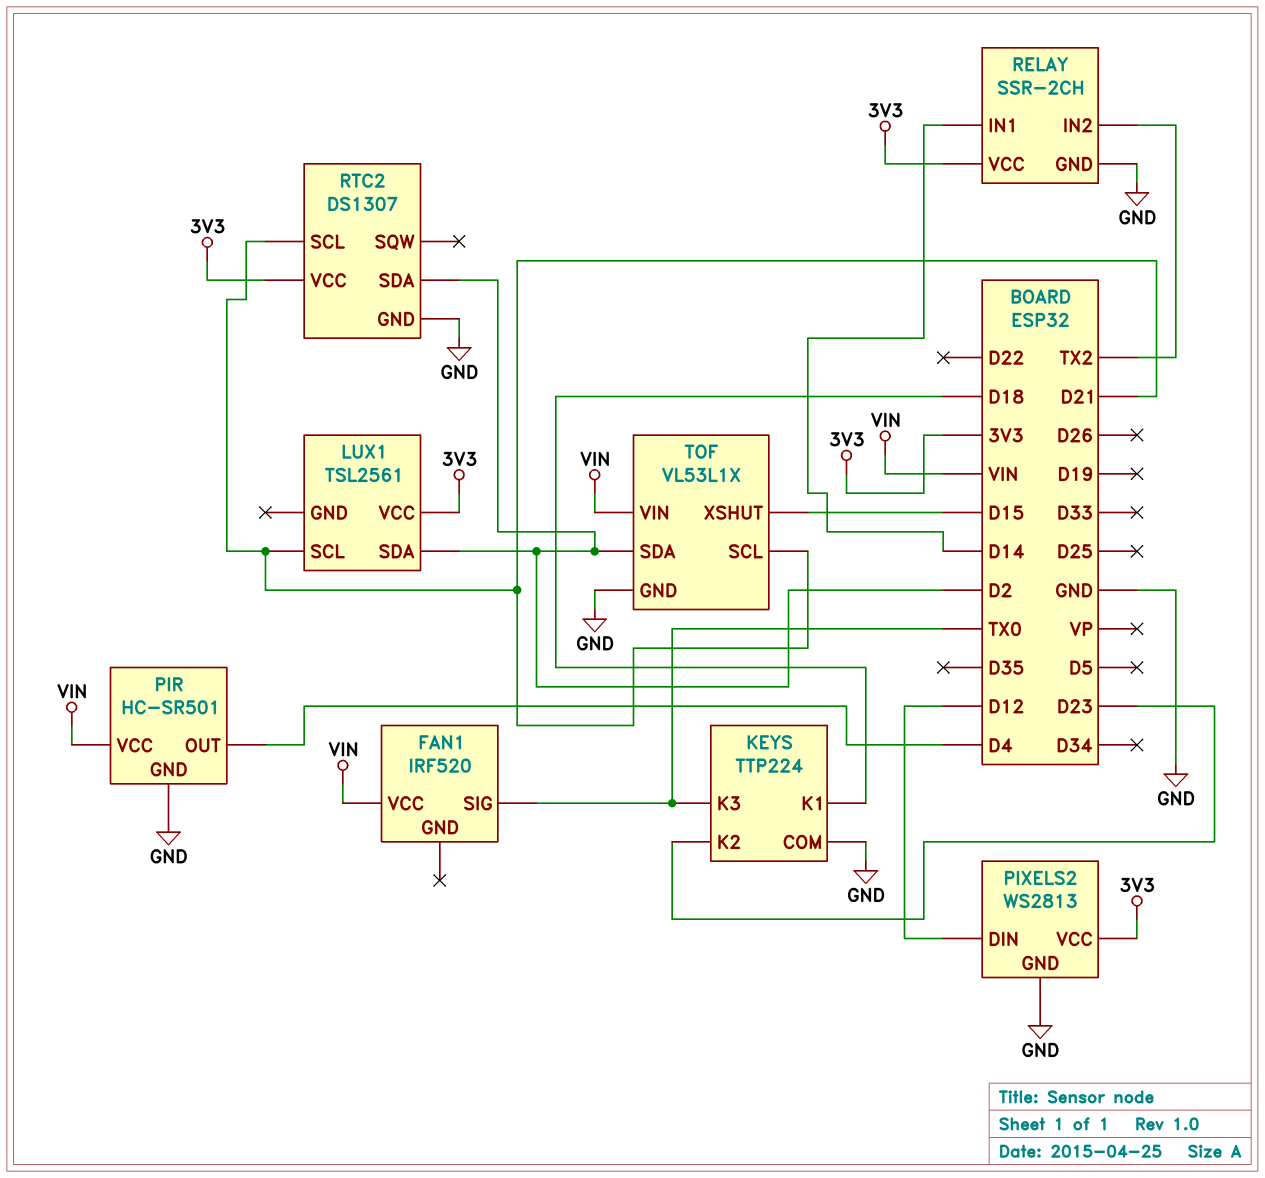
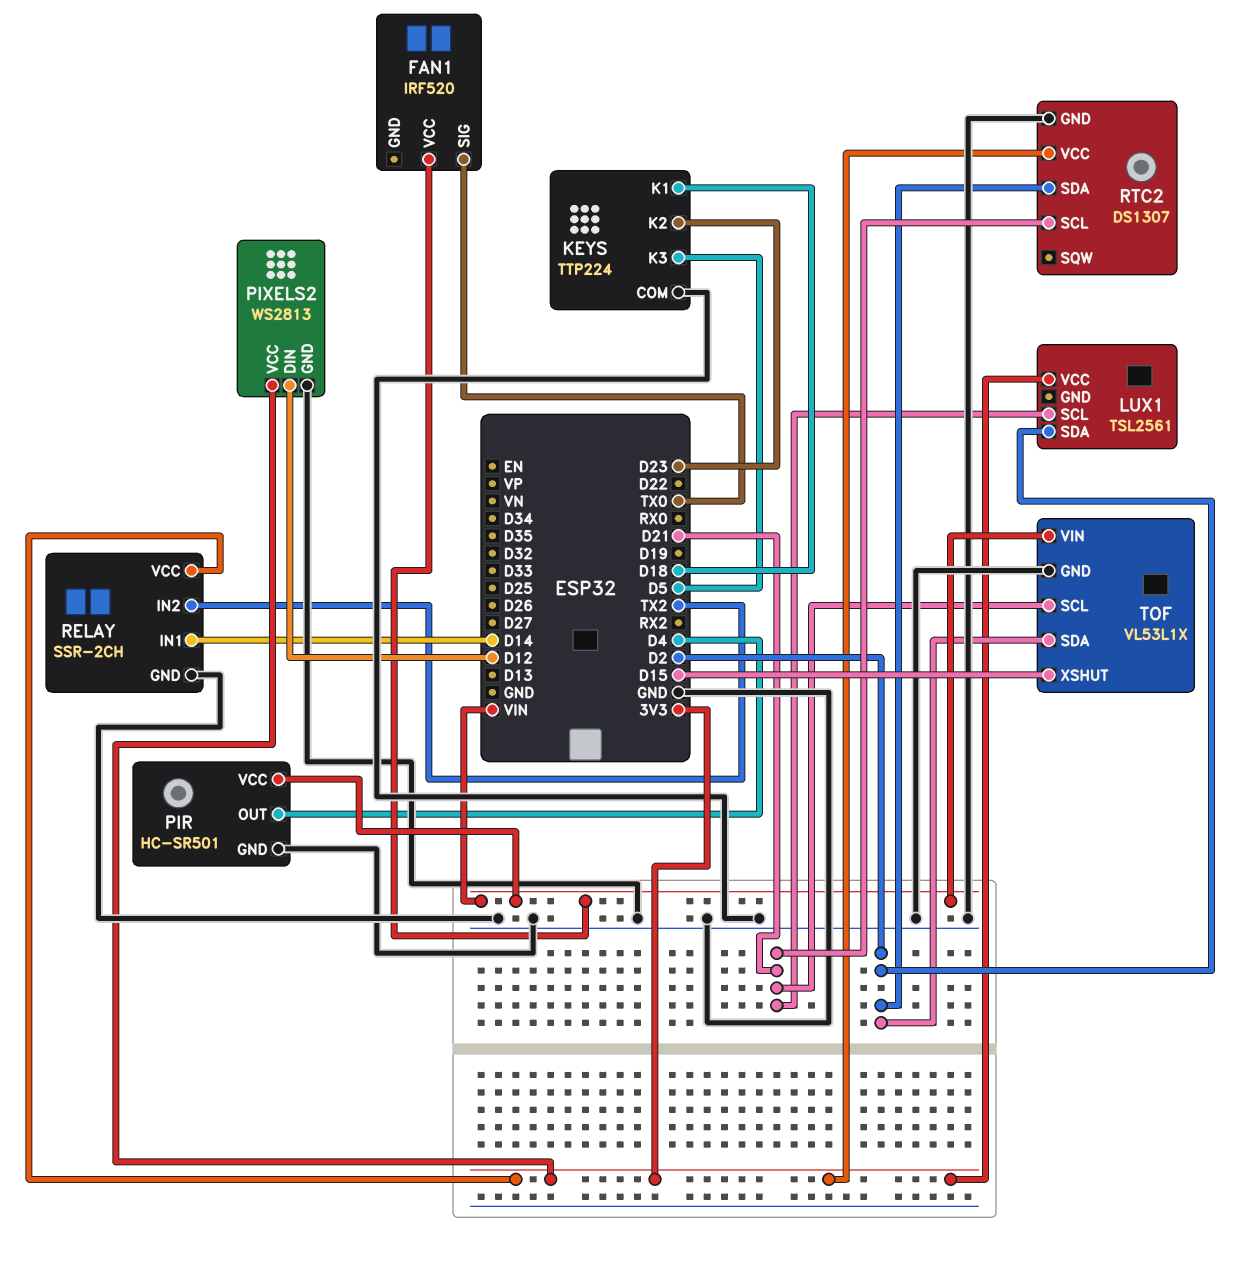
KEYS pin K3: TX0 -> D5

